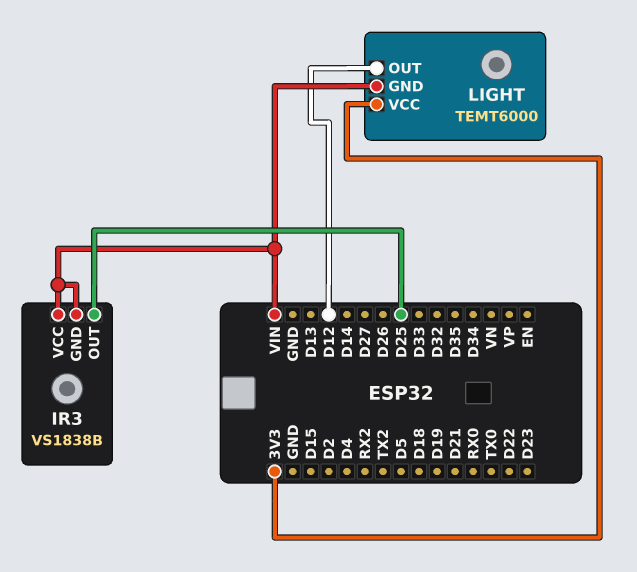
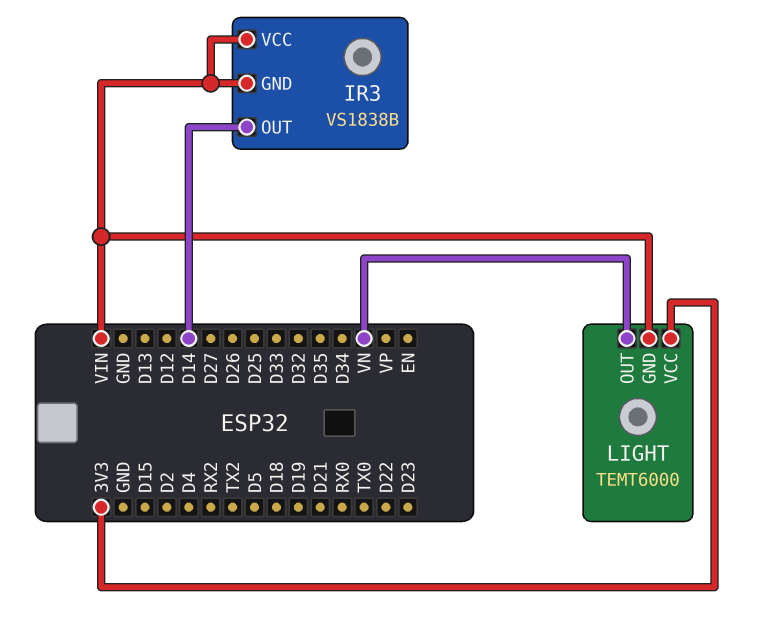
IR3 pin OUT: D25 -> D14
LIGHT pin OUT: D12 -> VN

